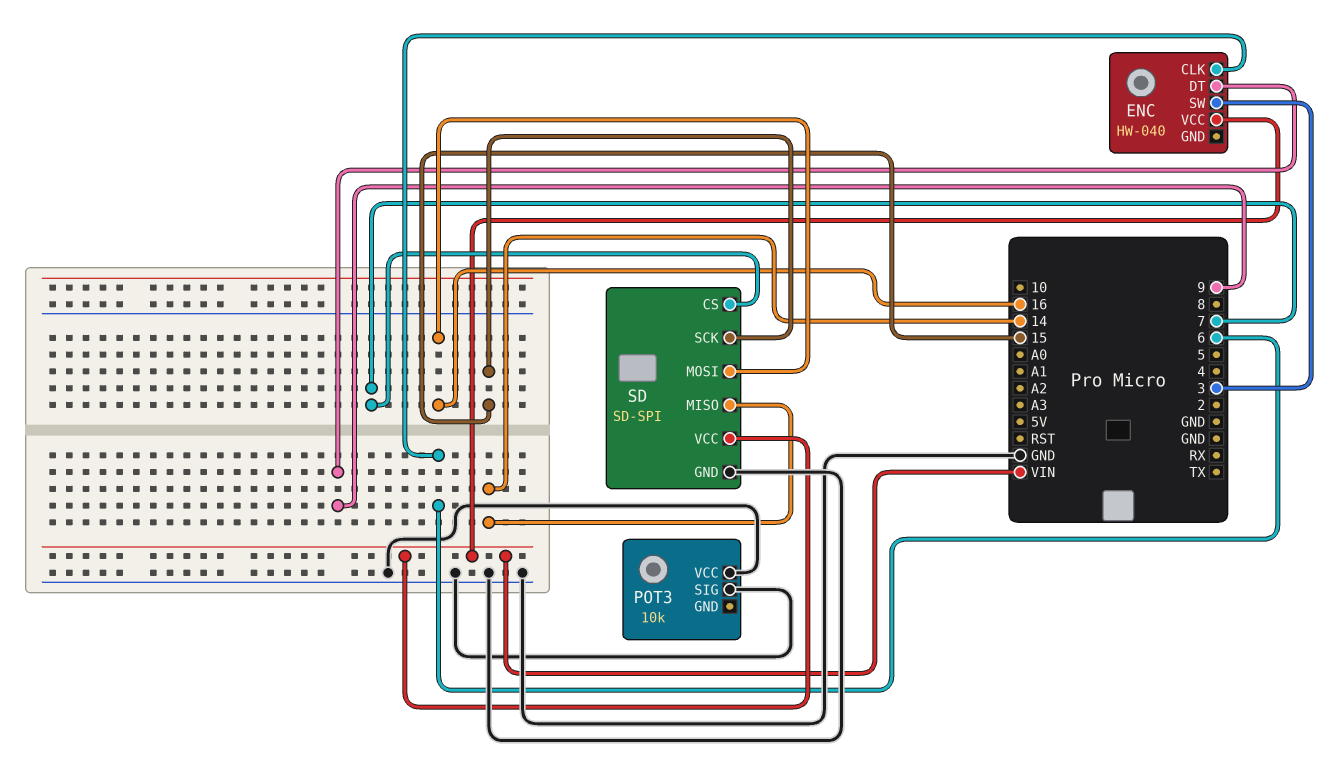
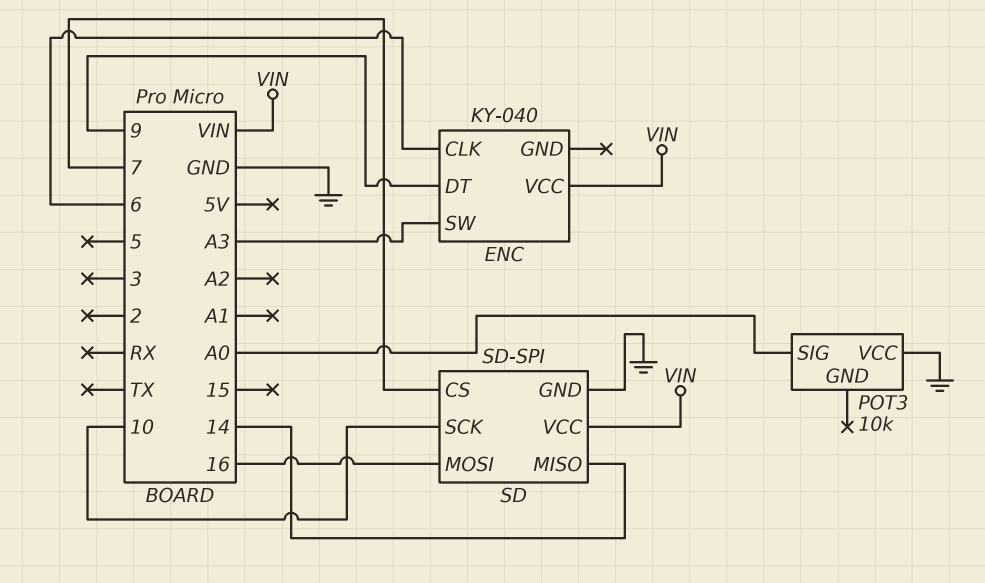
ENC: HW-040 -> KY-040
ENC pin SW: 3 -> A3
POT3 pin SIG: GND -> A0
SD pin SCK: 15 -> 10

